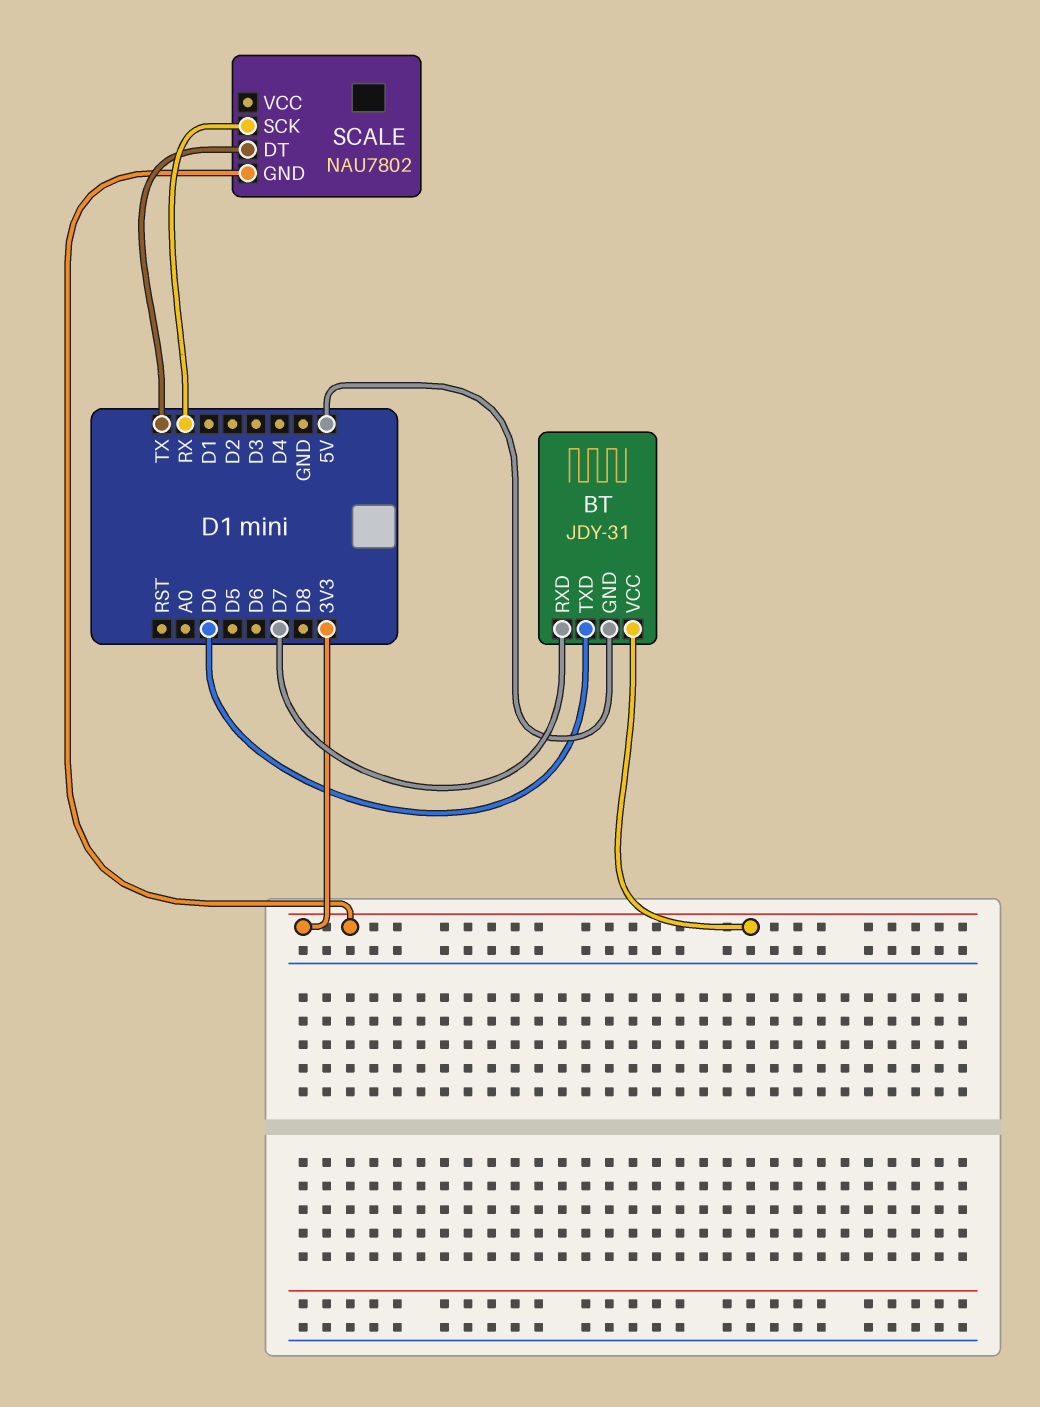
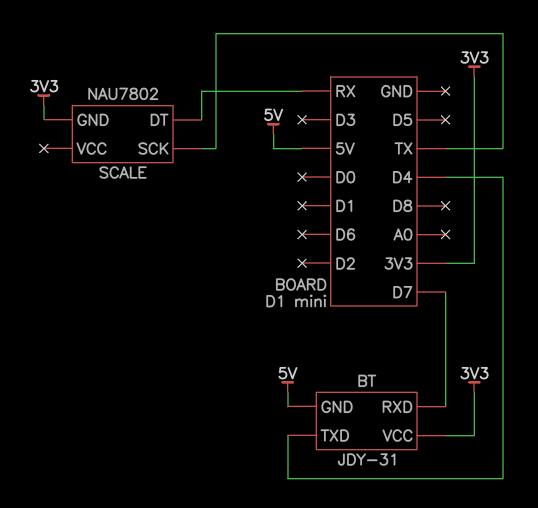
BT pin TXD: D0 -> D4
SCALE pin DT: TX -> RX
SCALE pin SCK: RX -> TX

